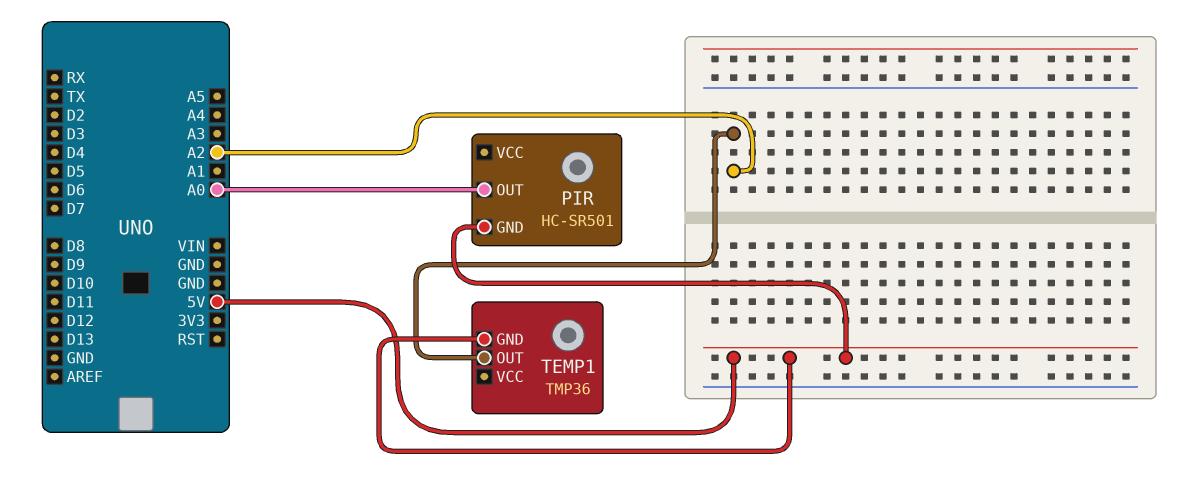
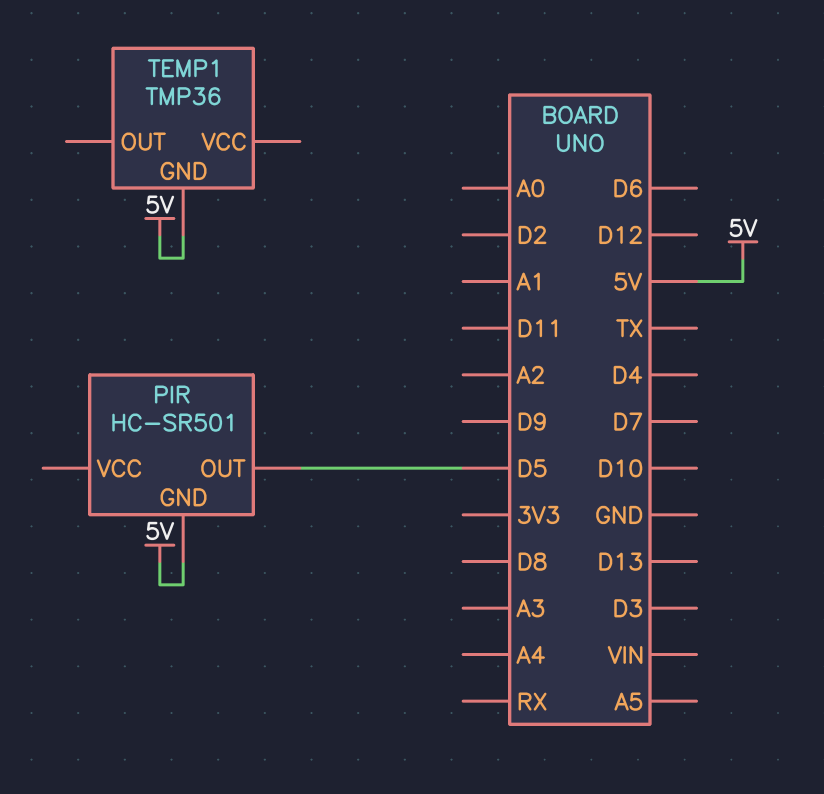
PIR pin OUT: A0 -> D5
TEMP1 pin OUT: A2 -> none

